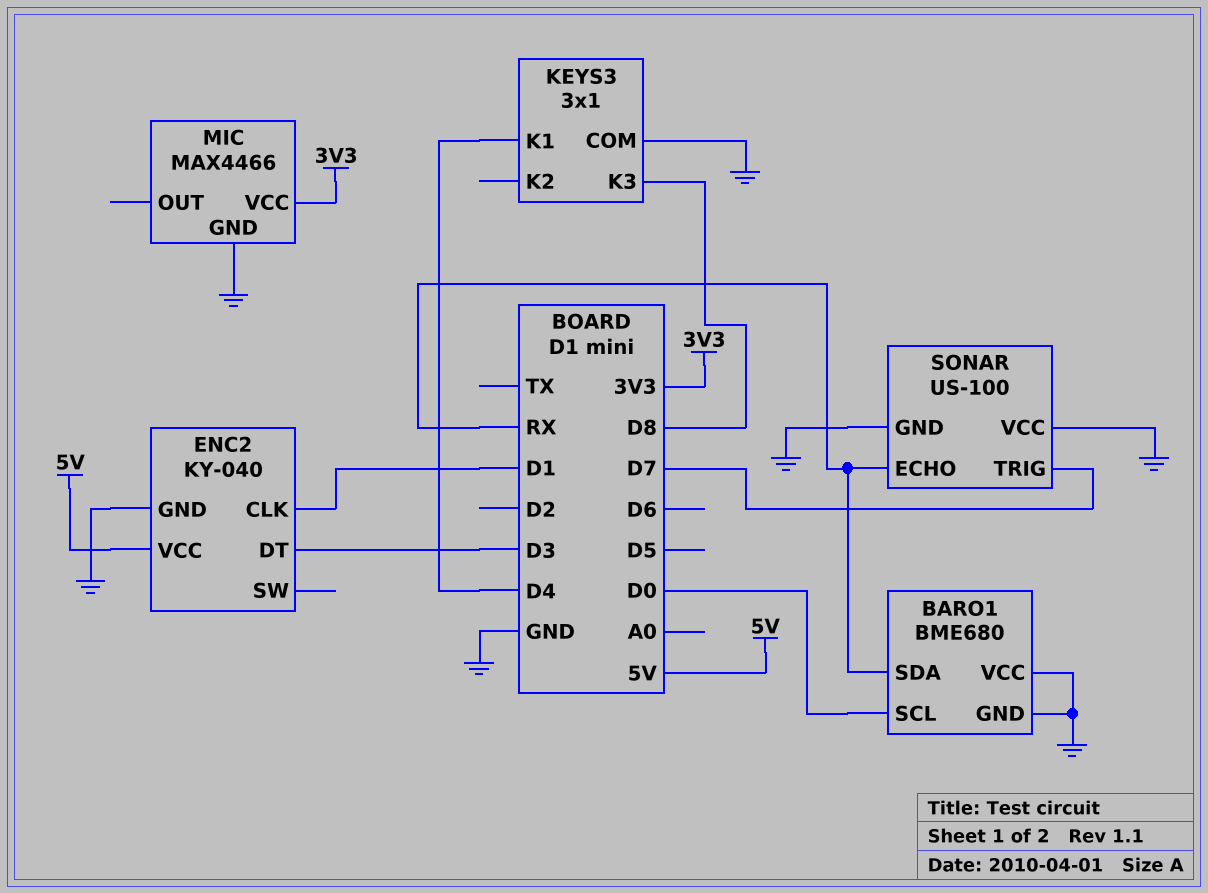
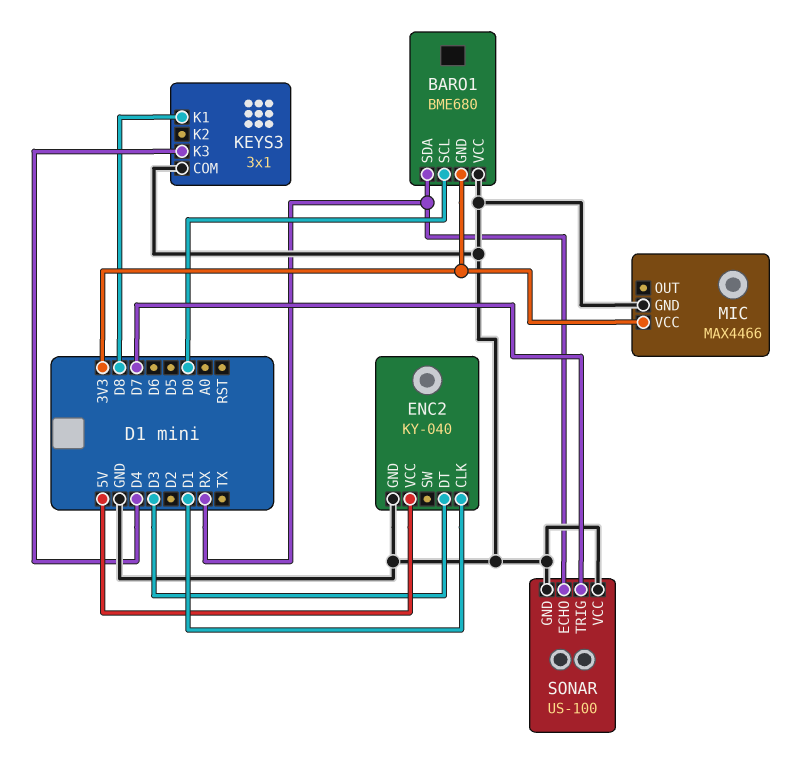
BARO1 pin GND: GND -> 3V3
KEYS3 pin K1: D4 -> D8
KEYS3 pin K3: D8 -> D4

